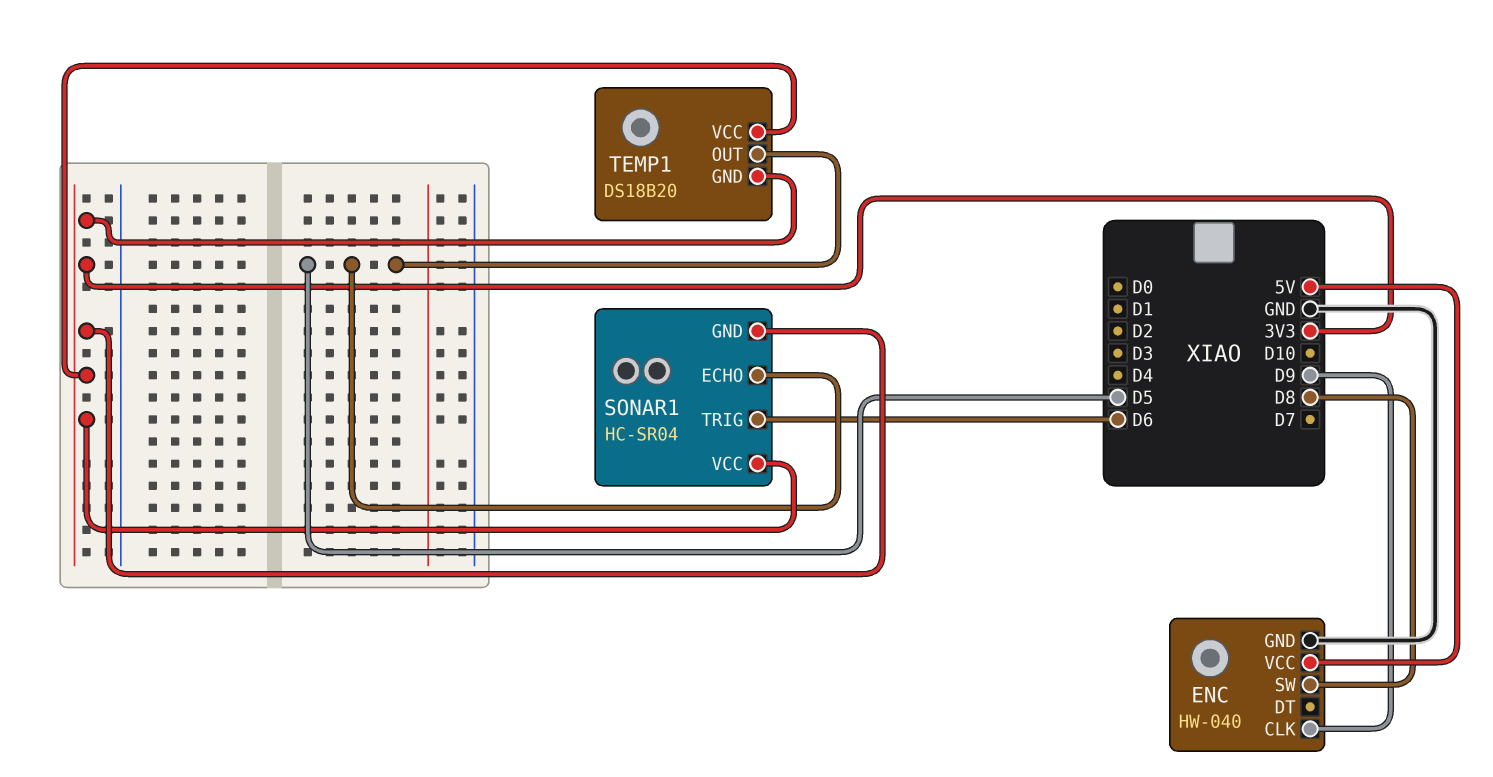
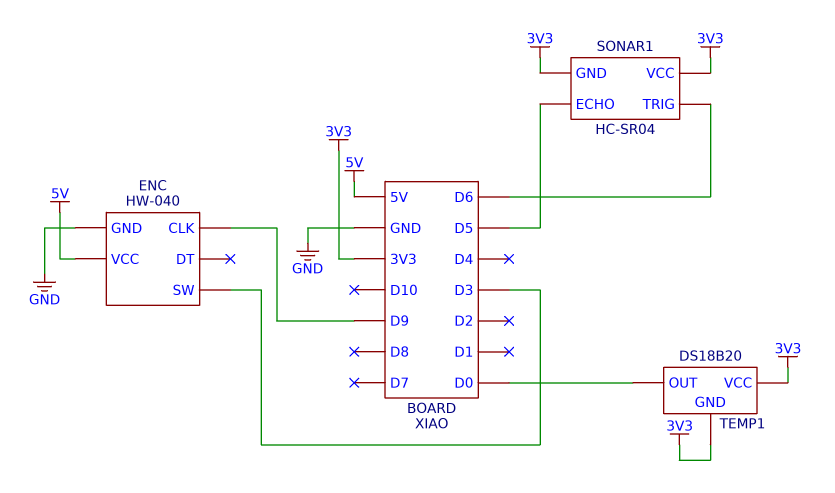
ENC pin SW: D8 -> D3
TEMP1 pin OUT: D5 -> D0

